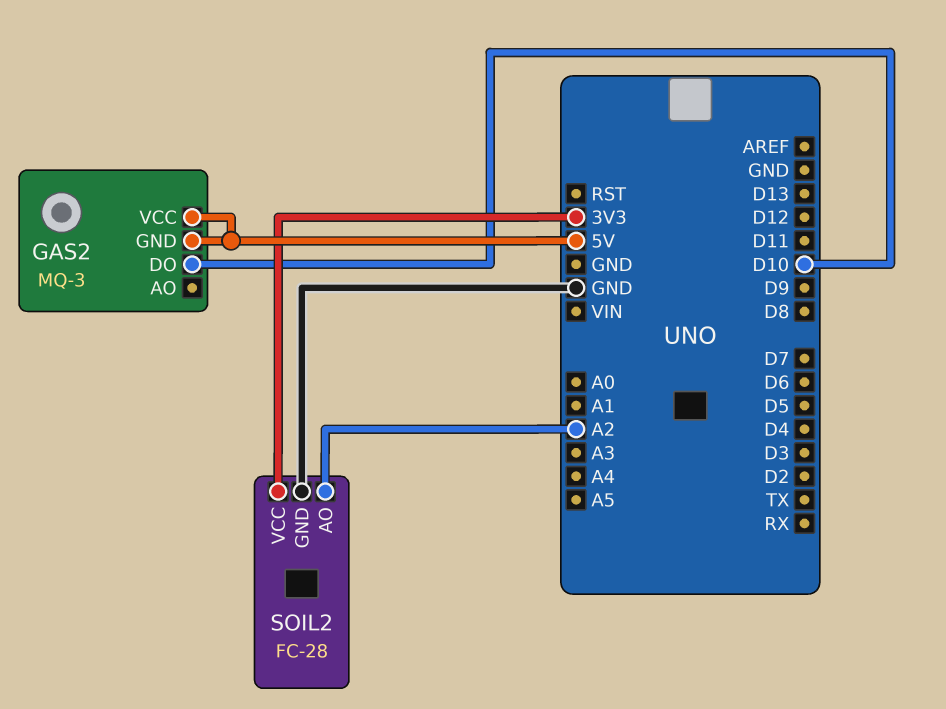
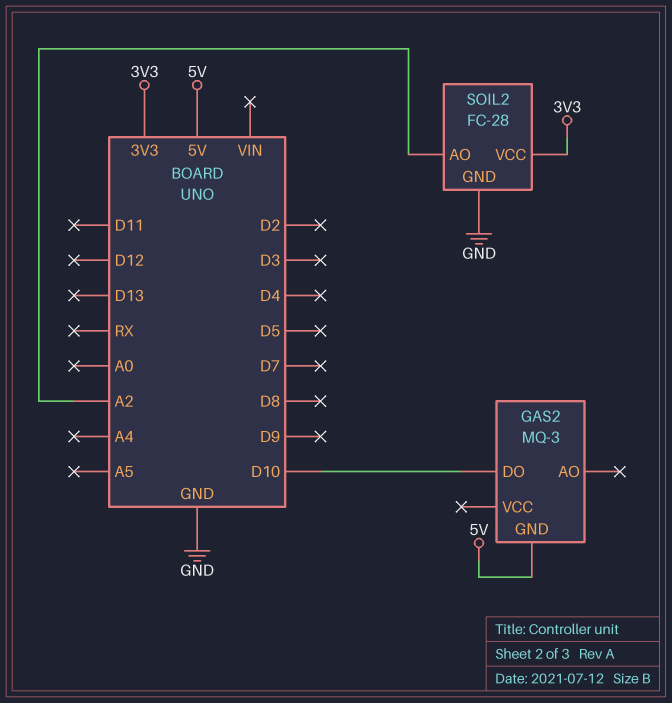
GAS2 pin VCC: 5V -> none

